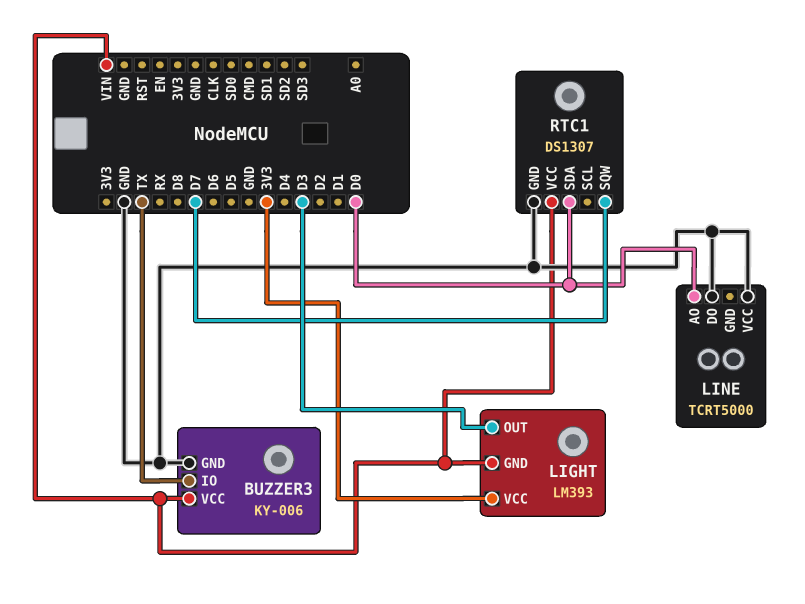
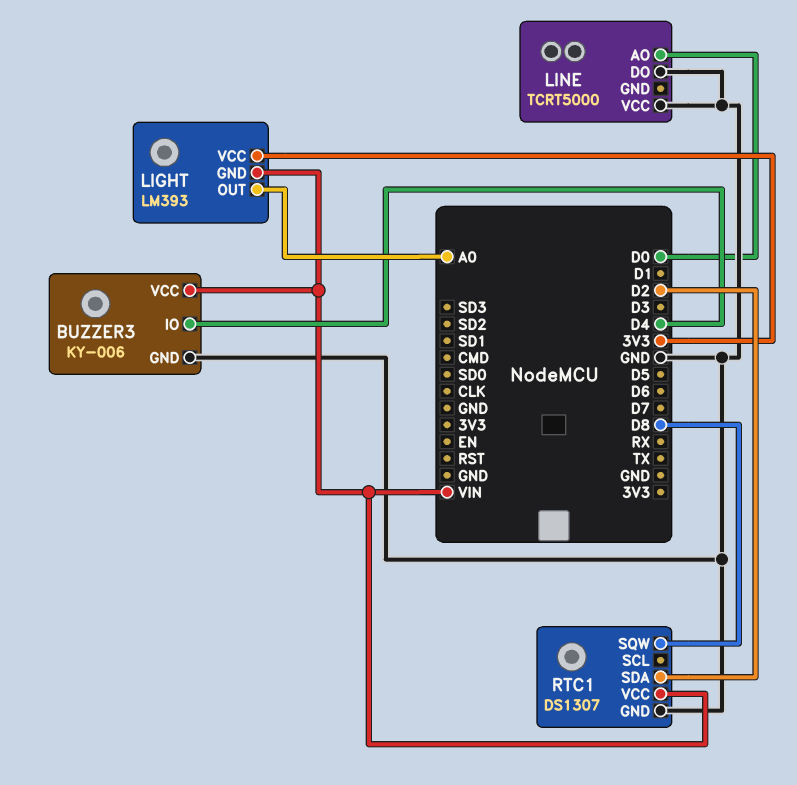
BUZZER3 pin IO: TX -> D4
LIGHT pin OUT: D3 -> A0
RTC1 pin SDA: D0 -> D2
RTC1 pin SQW: D7 -> D8

